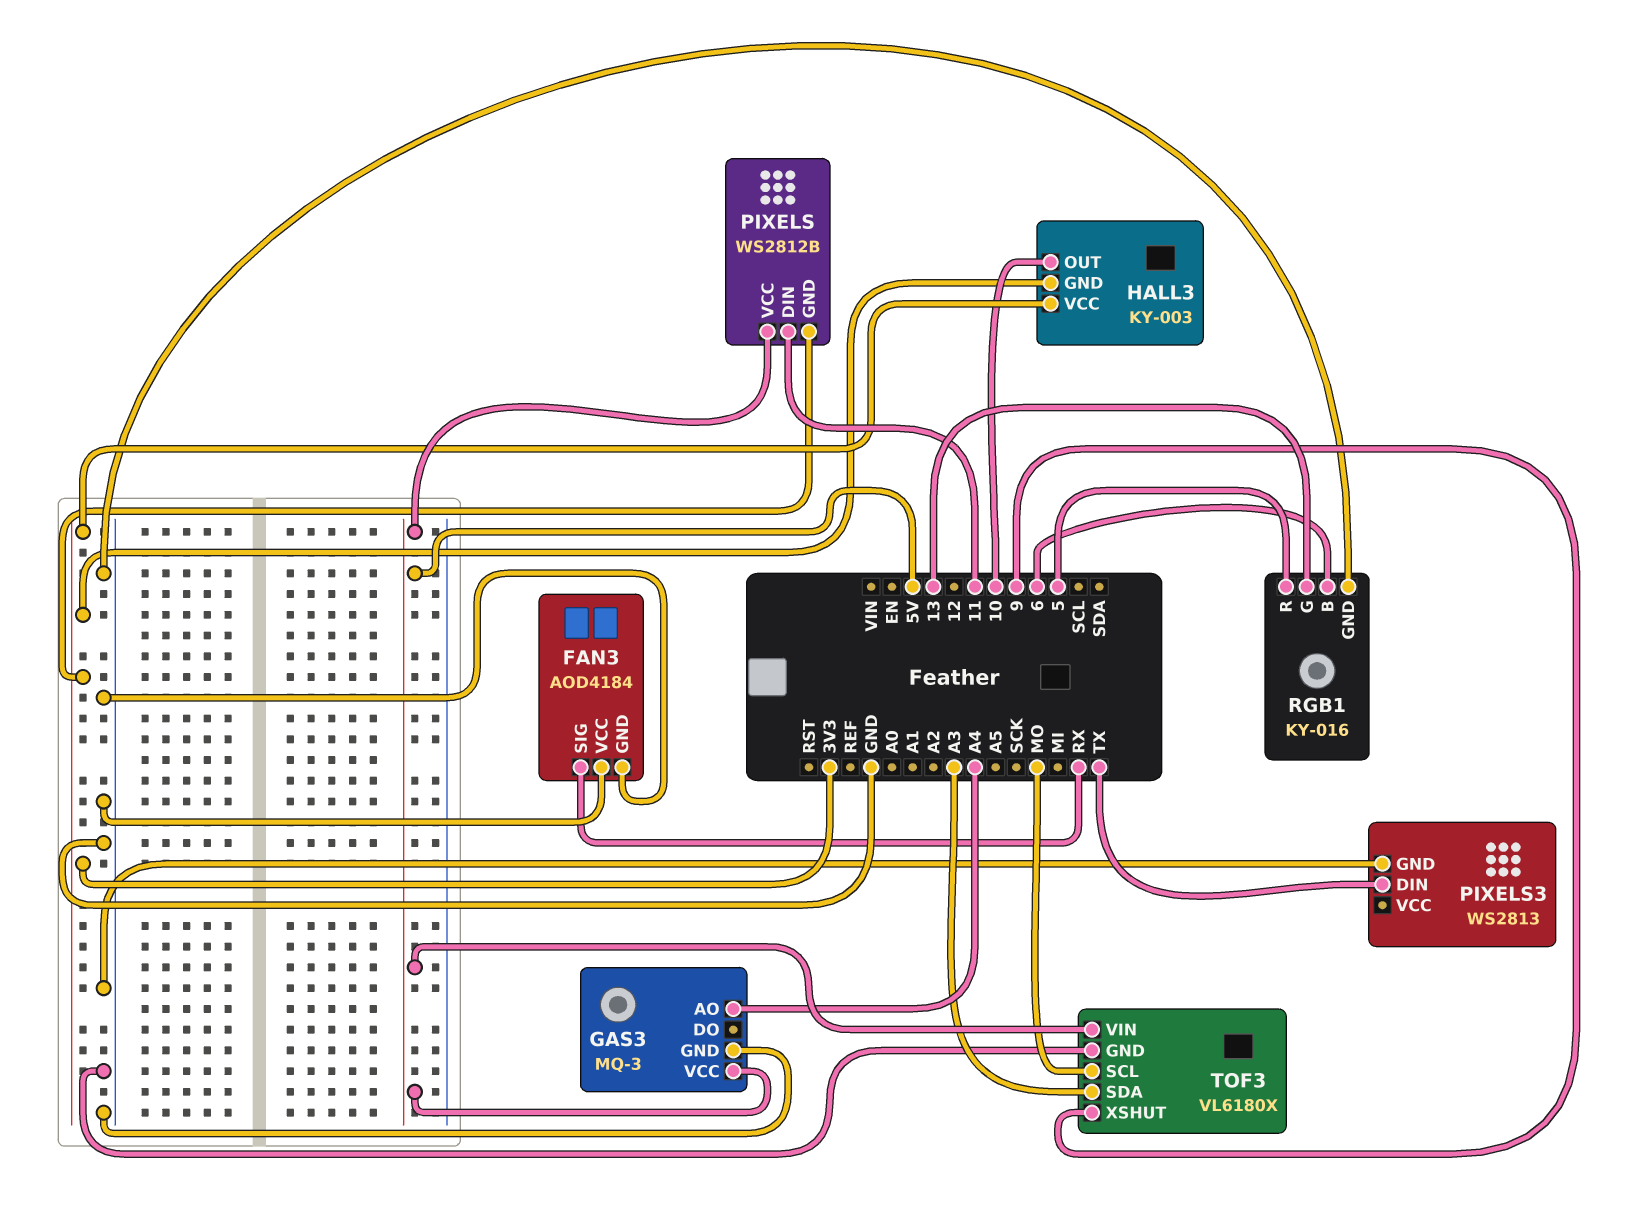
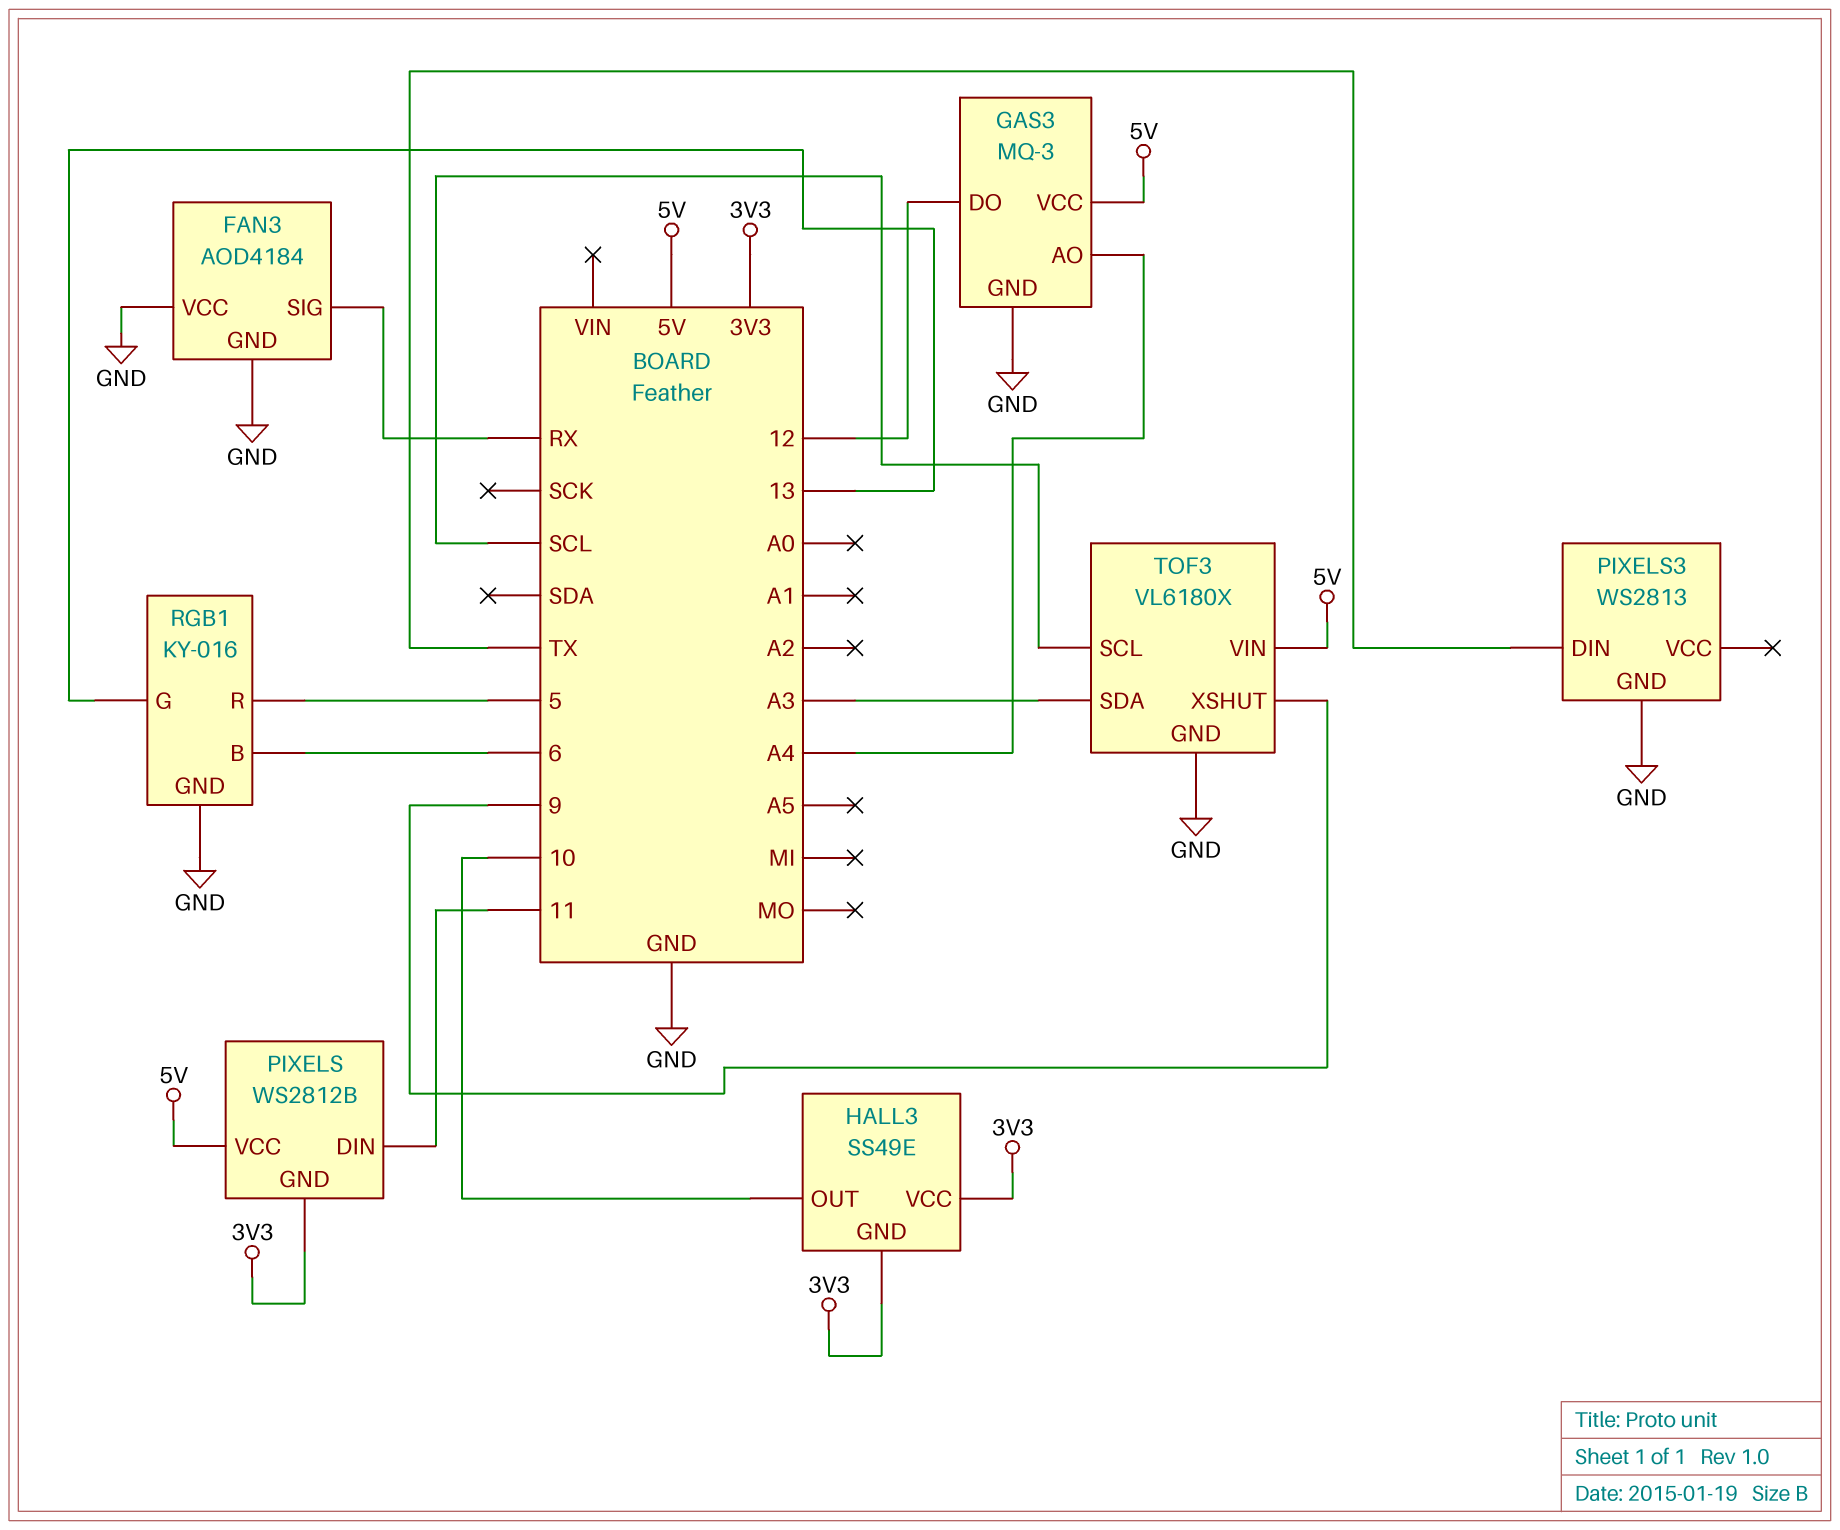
GAS3 pin DO: none -> 12
HALL3: KY-003 -> SS49E
TOF3 pin SCL: MO -> SCL

